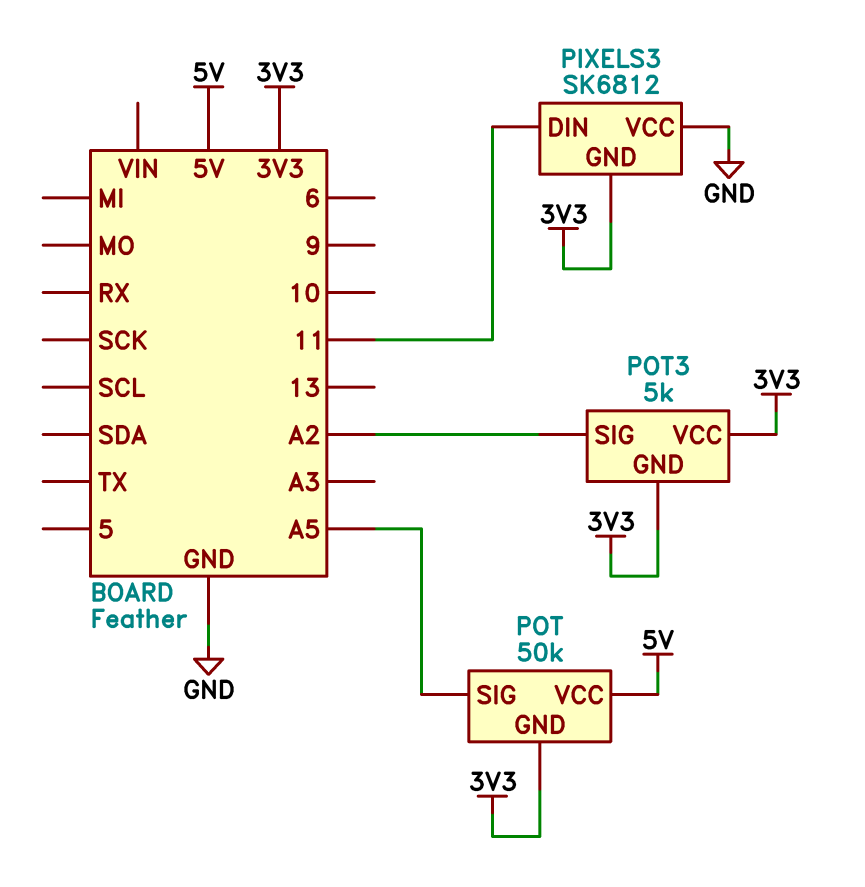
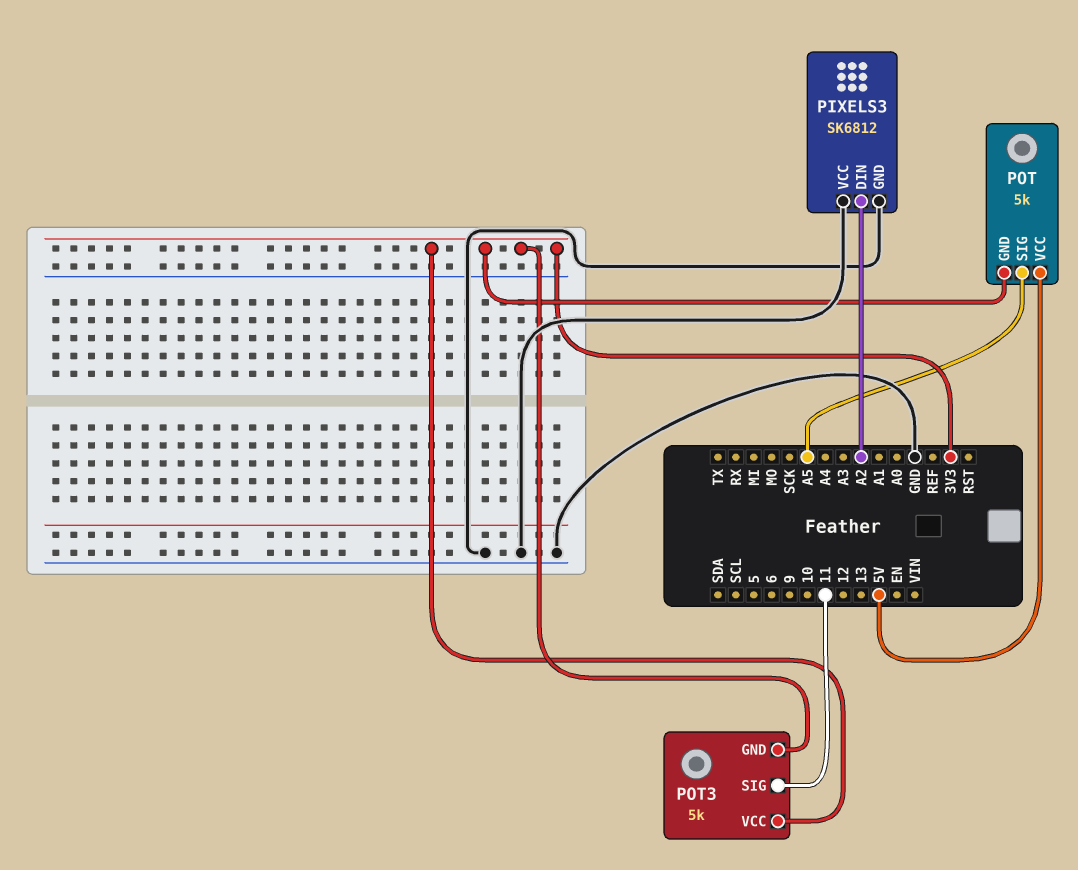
PIXELS3 pin DIN: 11 -> A2
PIXELS3 pin GND: 3V3 -> GND
POT: 50k -> 5k
POT3 pin SIG: A2 -> 11

